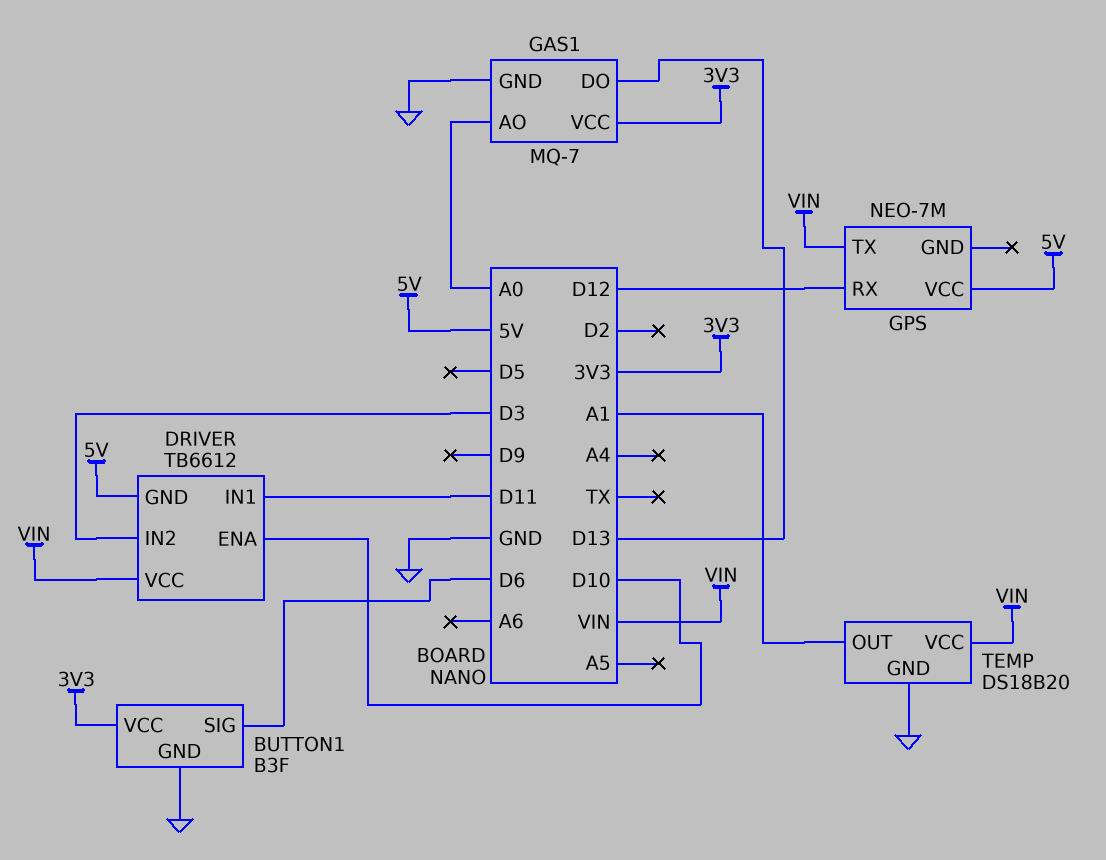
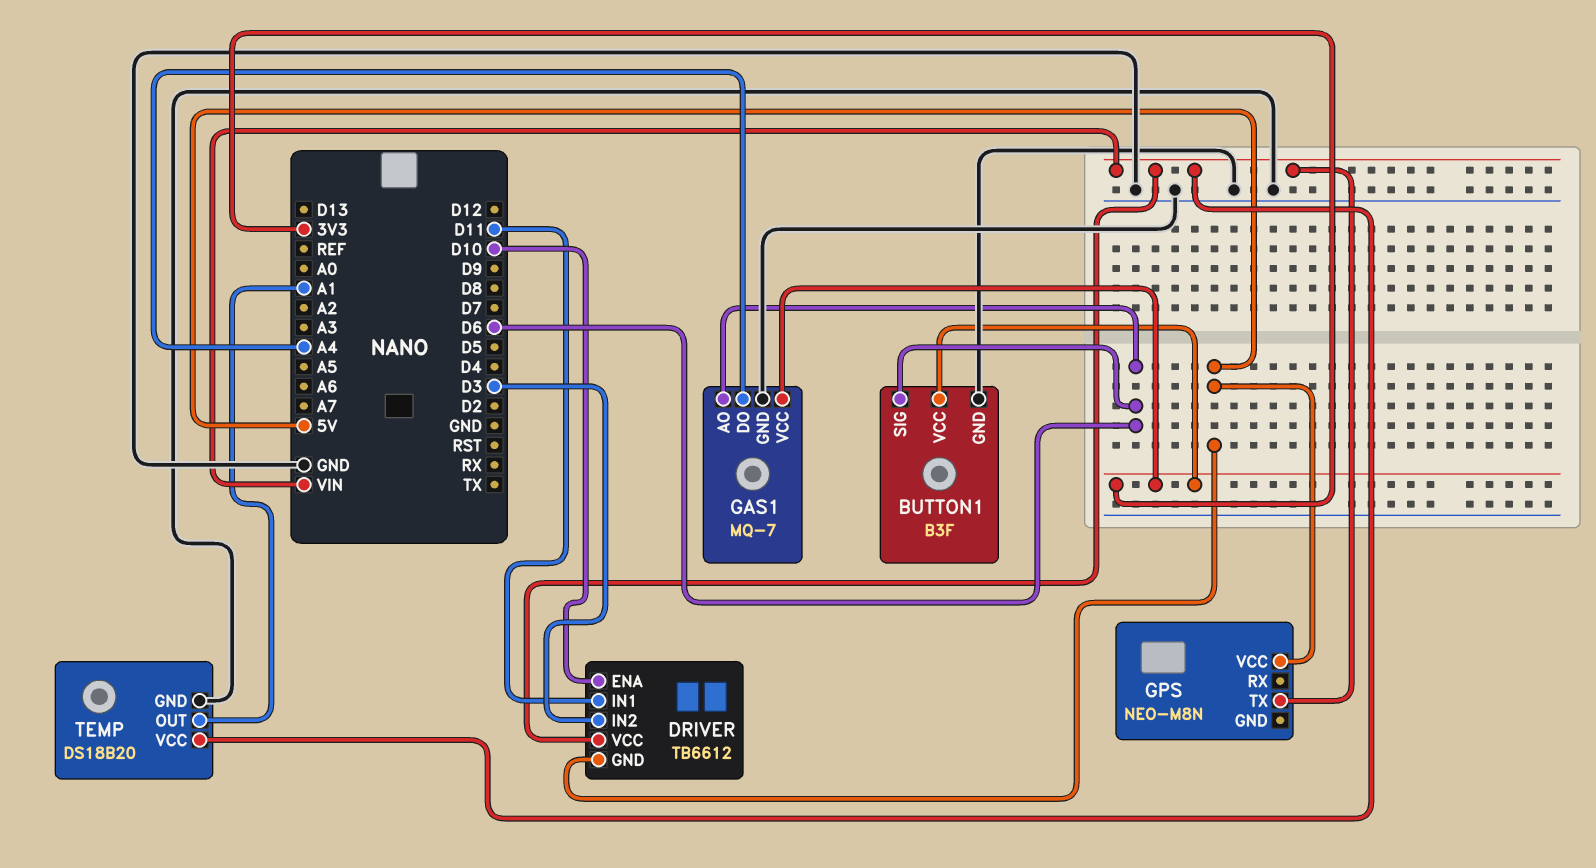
GAS1 pin AO: A0 -> D6
GAS1 pin DO: D13 -> A4
GPS: NEO-7M -> NEO-M8N
GPS pin RX: D12 -> none

